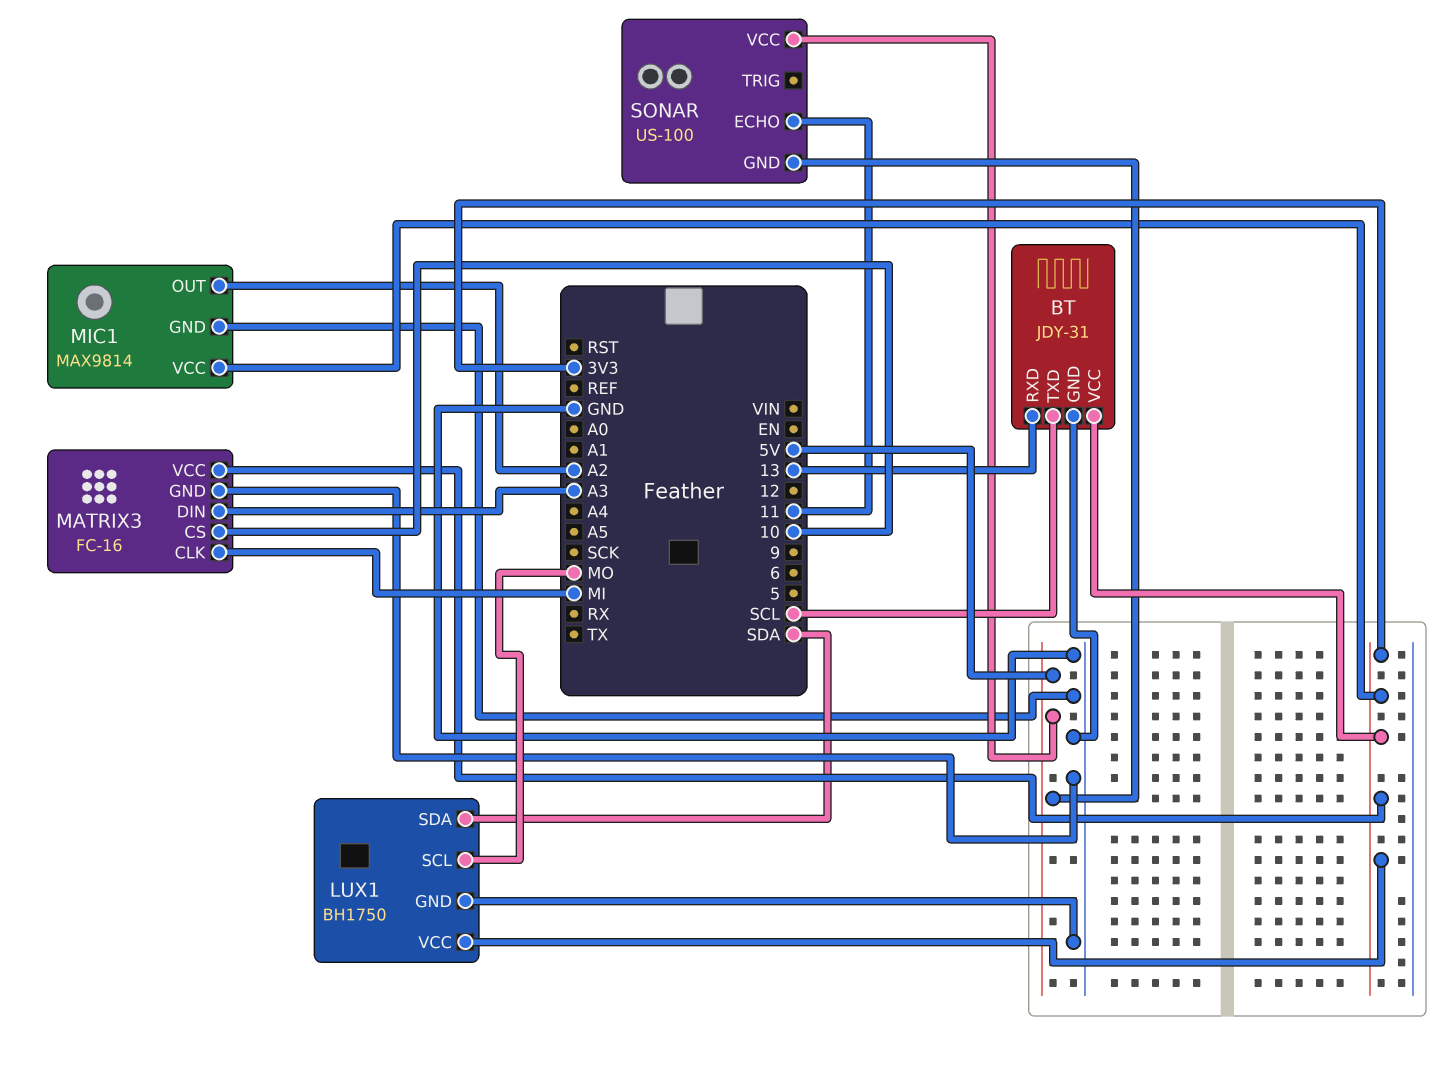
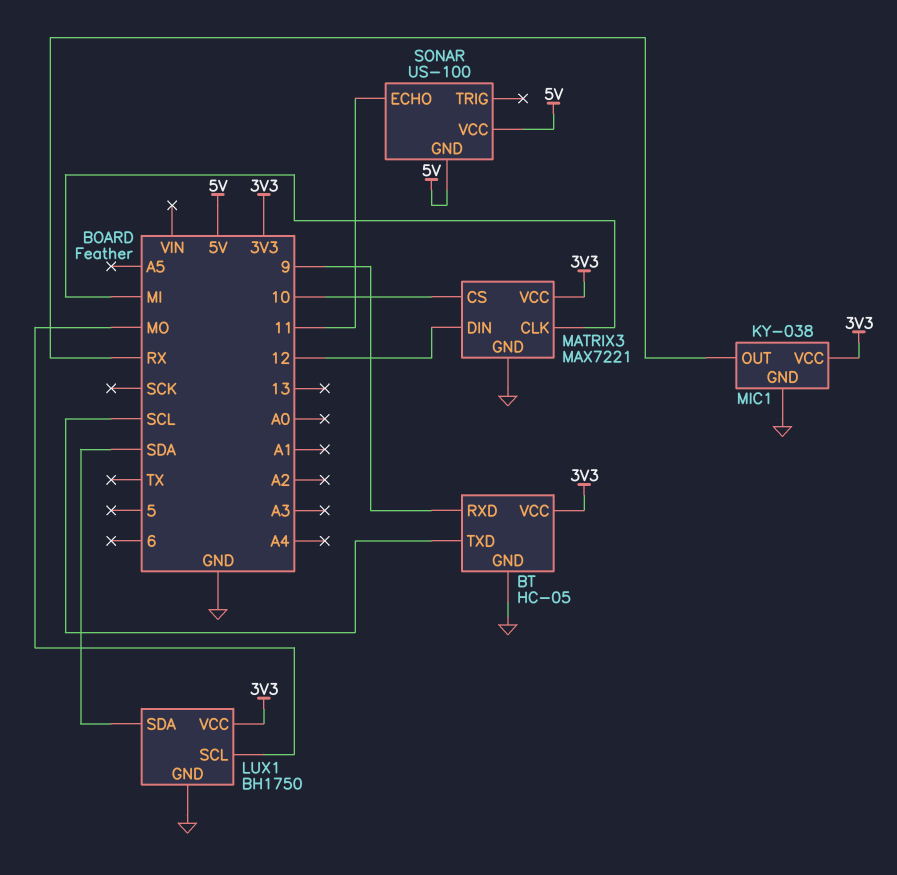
BT: JDY-31 -> HC-05
BT pin RXD: 13 -> 9
MATRIX3: FC-16 -> MAX7221
MATRIX3 pin DIN: A3 -> 12
MIC1: MAX9814 -> KY-038
MIC1 pin OUT: A2 -> RX

